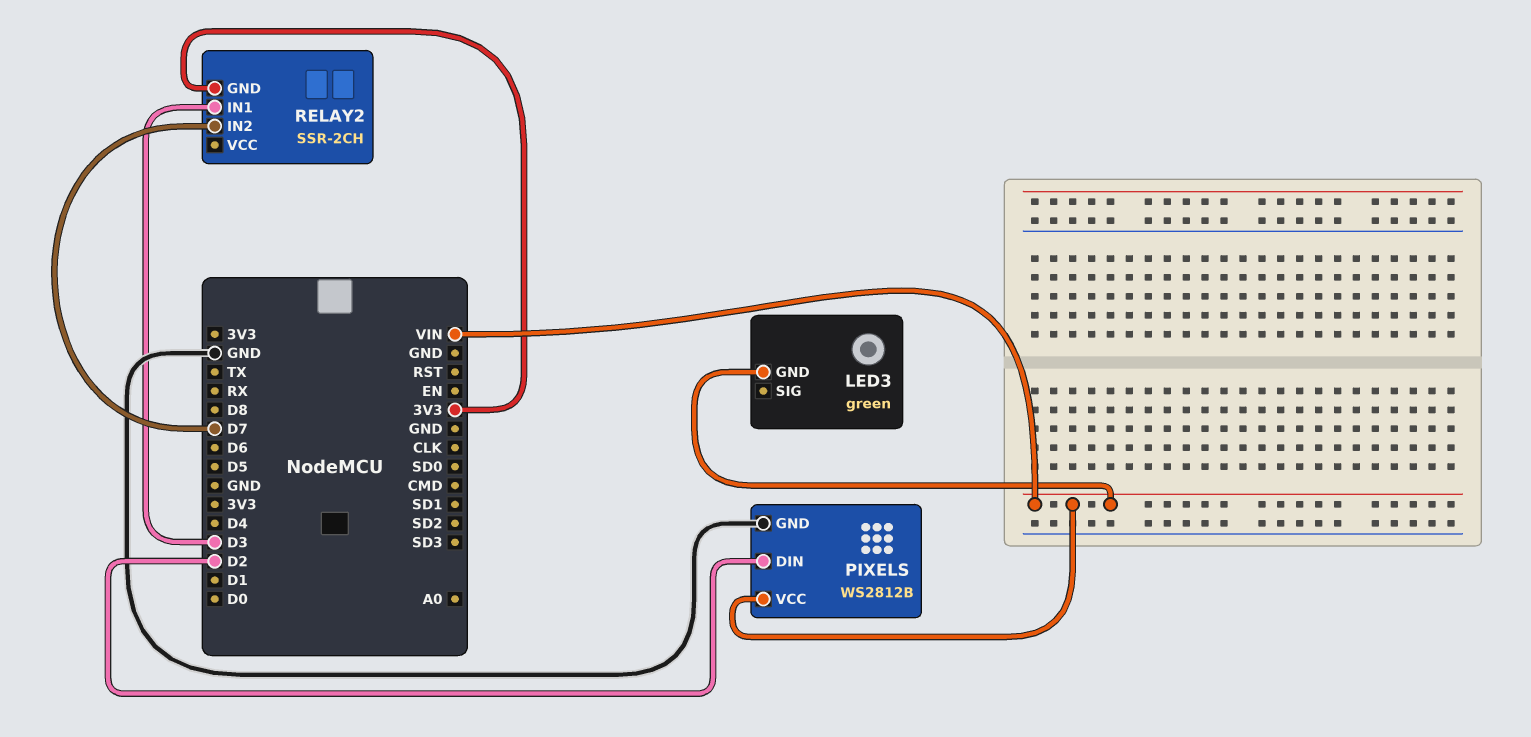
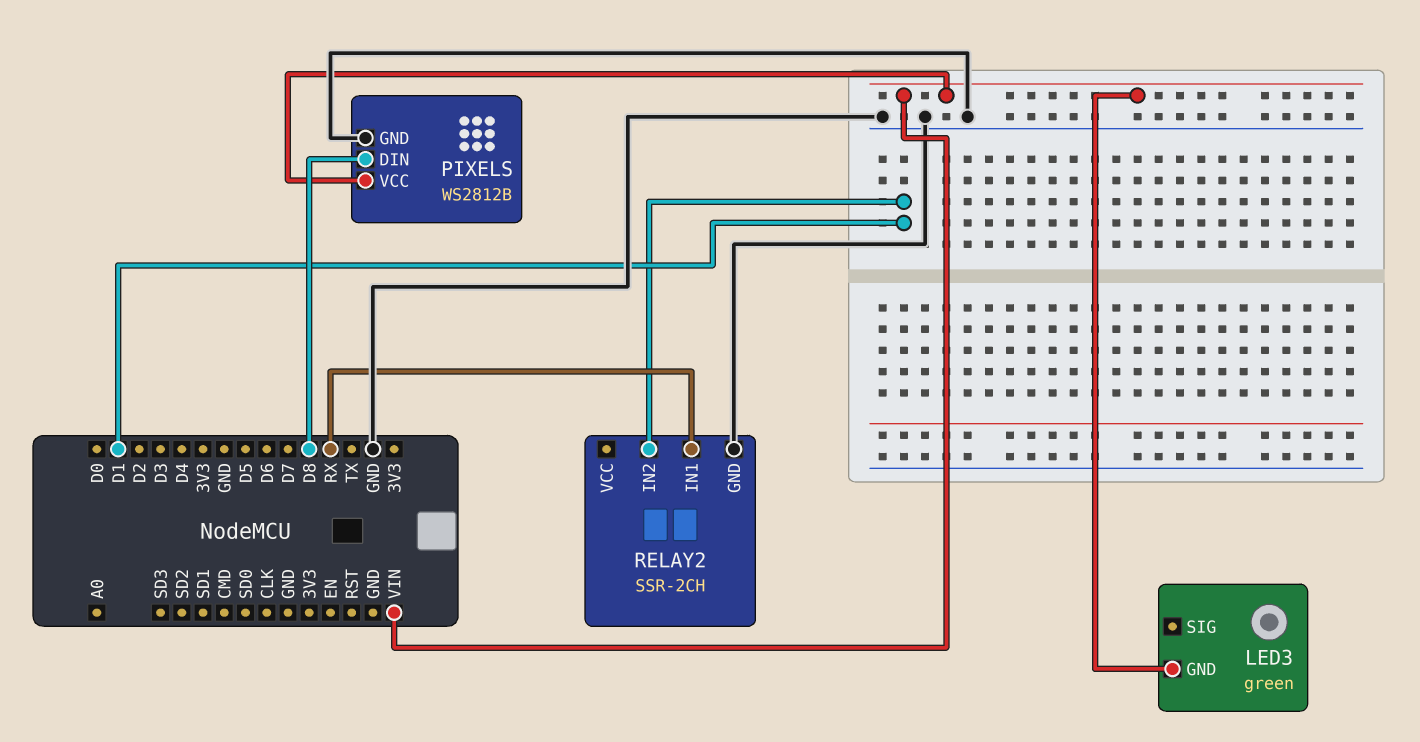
PIXELS pin DIN: D2 -> D8
RELAY2 pin GND: 3V3 -> GND
RELAY2 pin IN1: D3 -> RX
RELAY2 pin IN2: D7 -> D1

